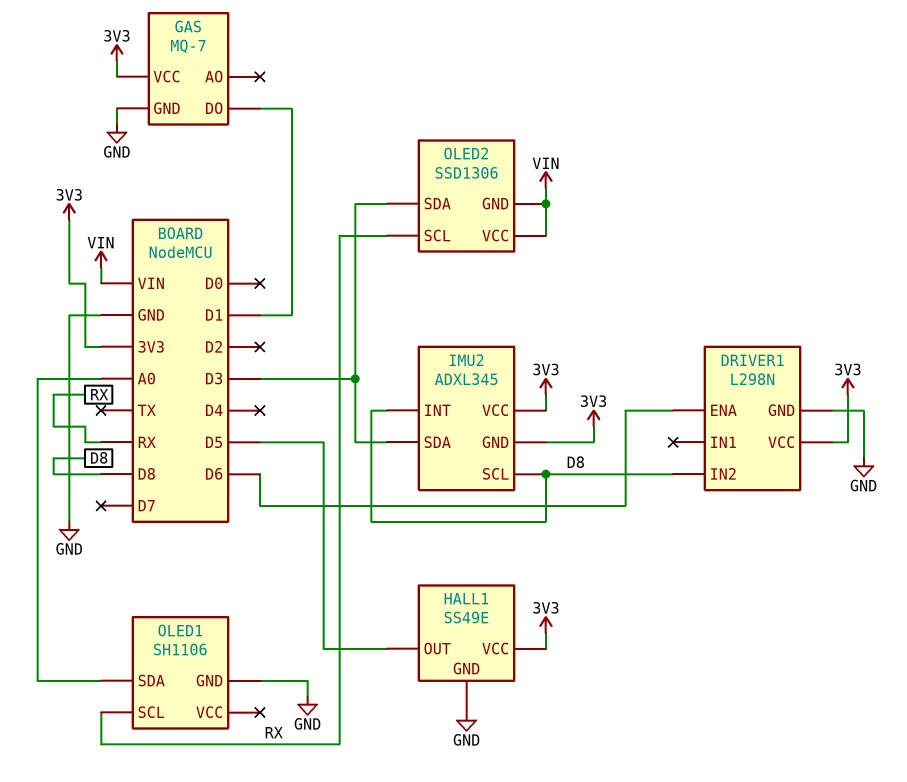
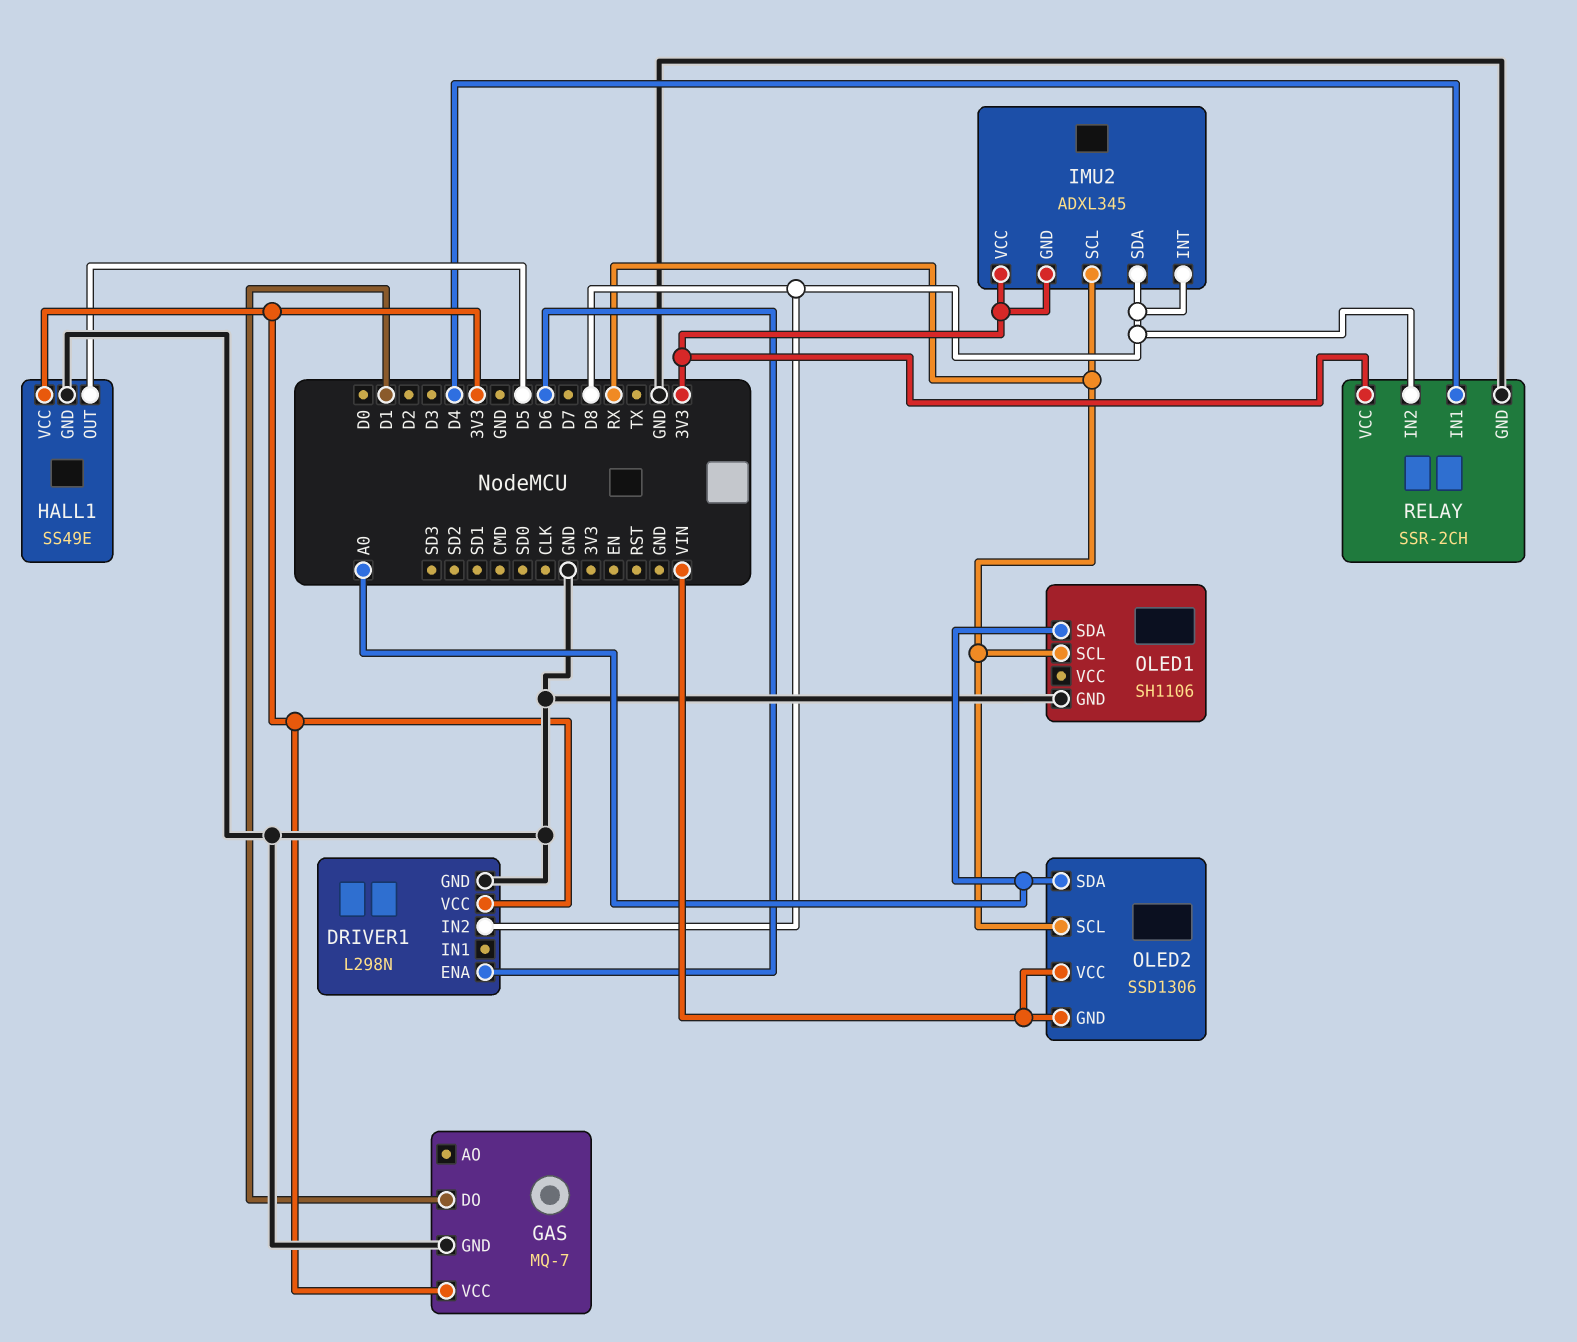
IMU2 pin SCL: D8 -> RX
IMU2 pin SDA: D3 -> D8
OLED2 pin SDA: D3 -> A0
RELAY: none -> SSR-2CH
RELAY pin GND: none -> GND
RELAY pin IN1: none -> D4
RELAY pin IN2: none -> D8
RELAY pin VCC: none -> 3V3

